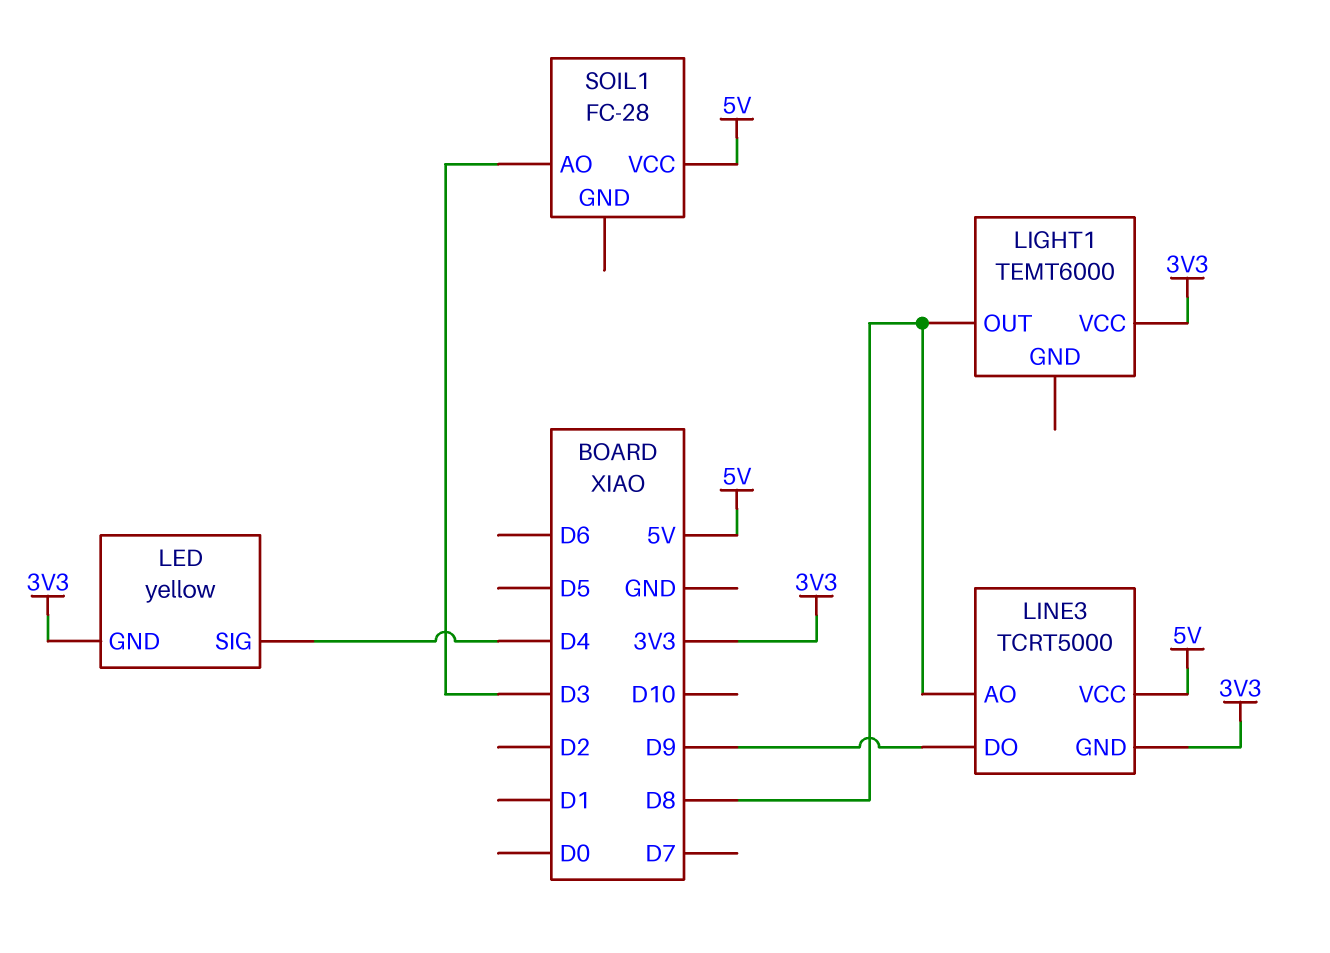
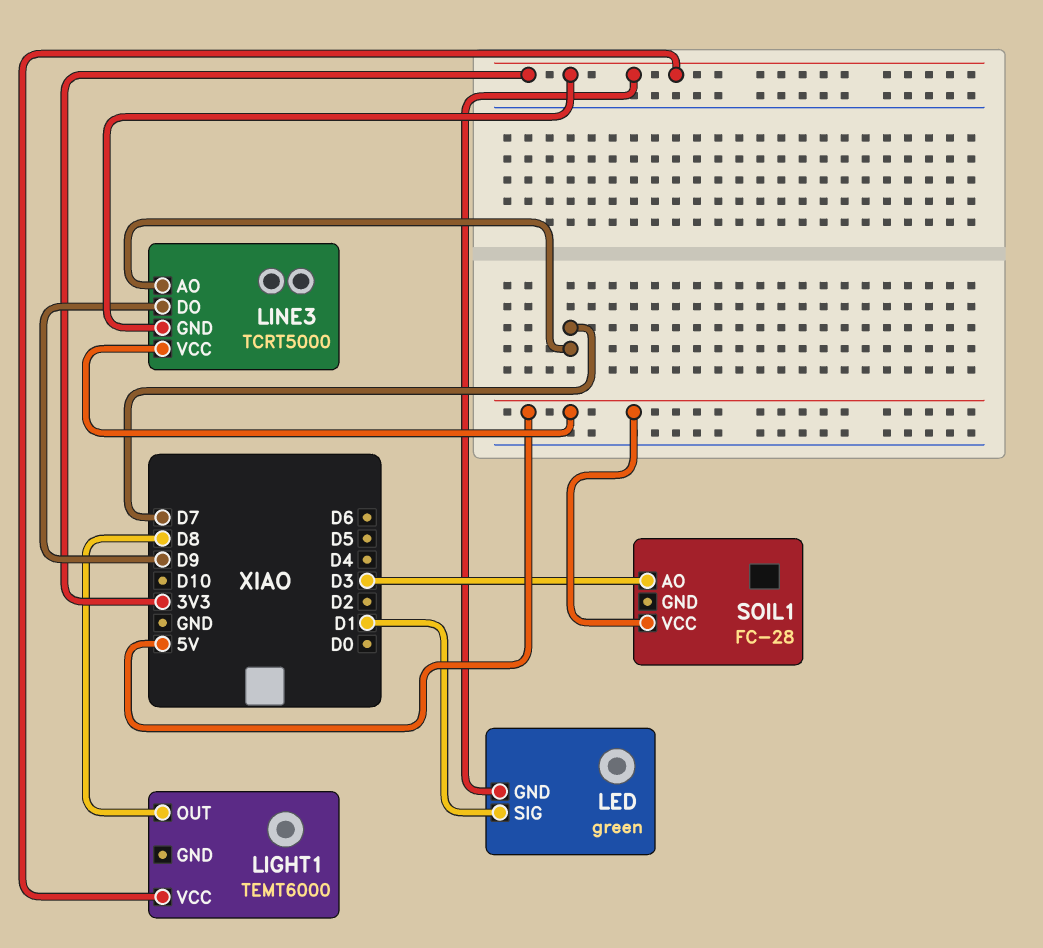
LED: yellow -> green
LED pin SIG: D4 -> D1
LINE3 pin AO: D8 -> D7

